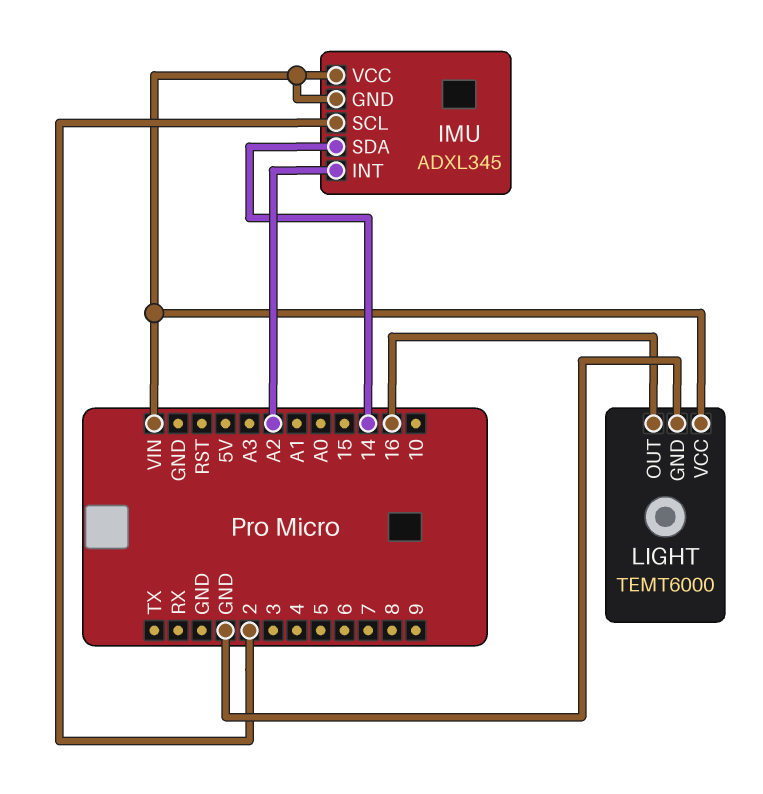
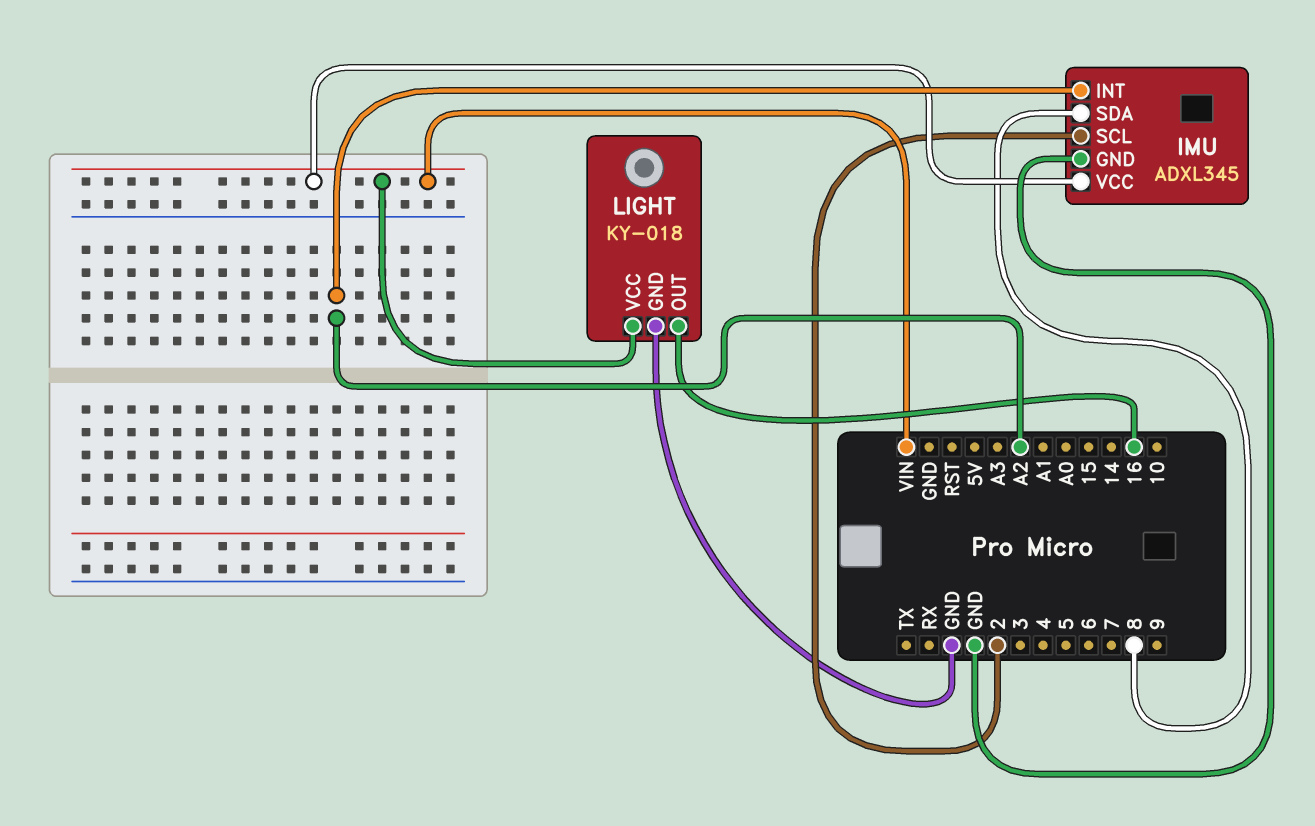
IMU pin GND: VIN -> GND
IMU pin SDA: 14 -> 8
LIGHT: TEMT6000 -> KY-018

